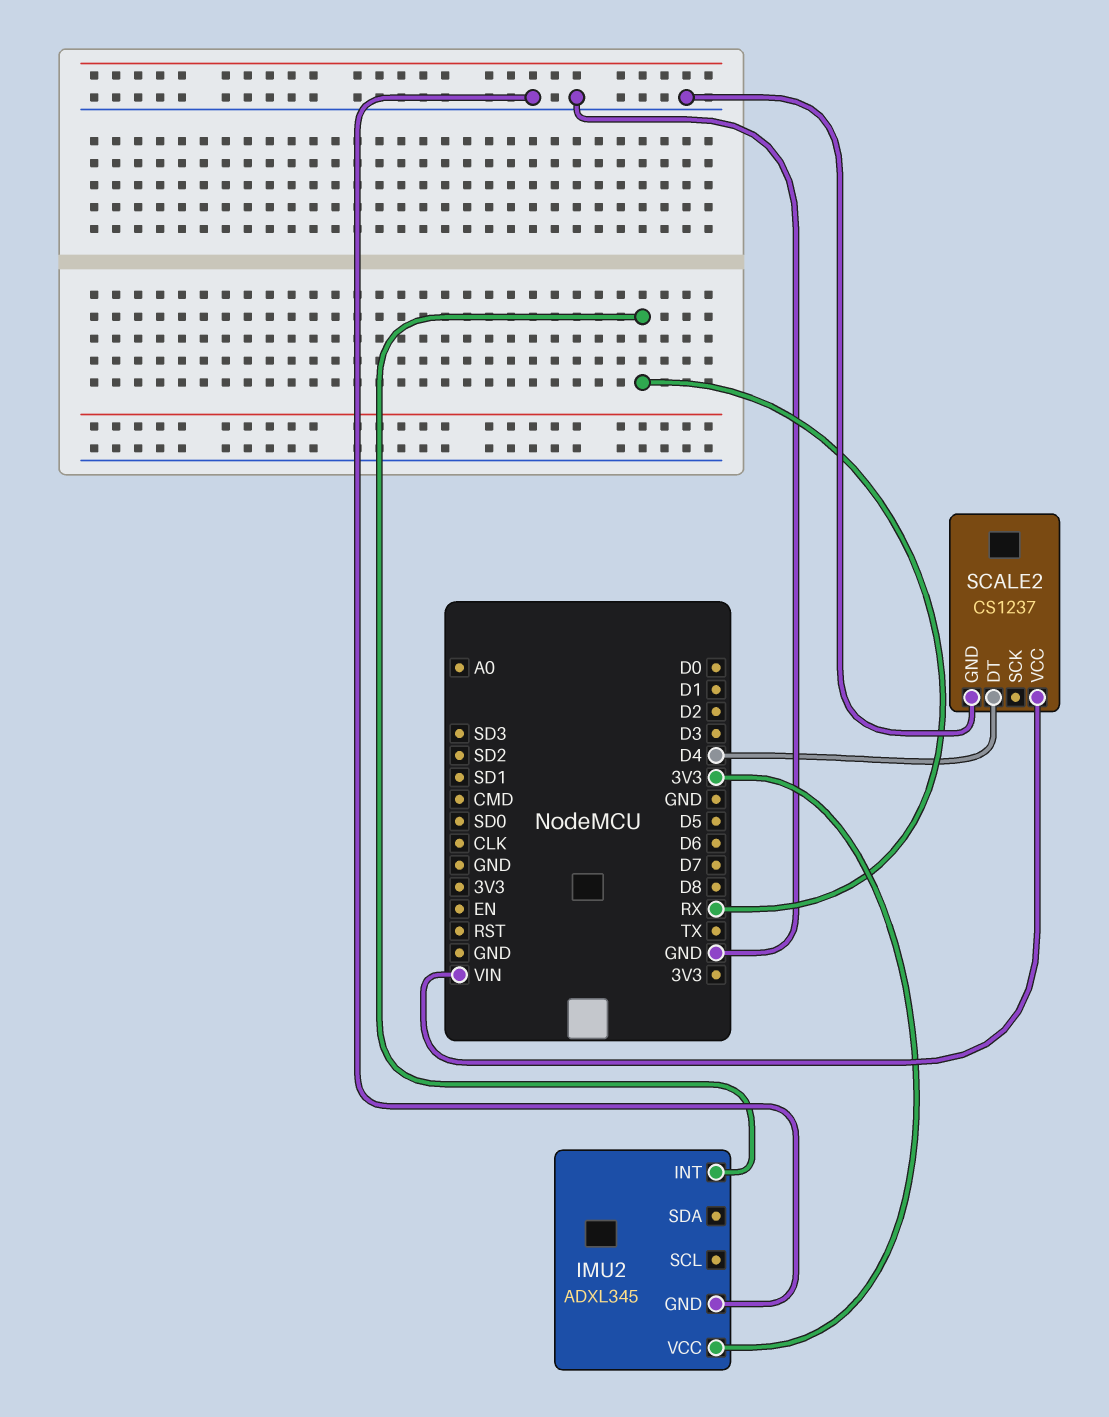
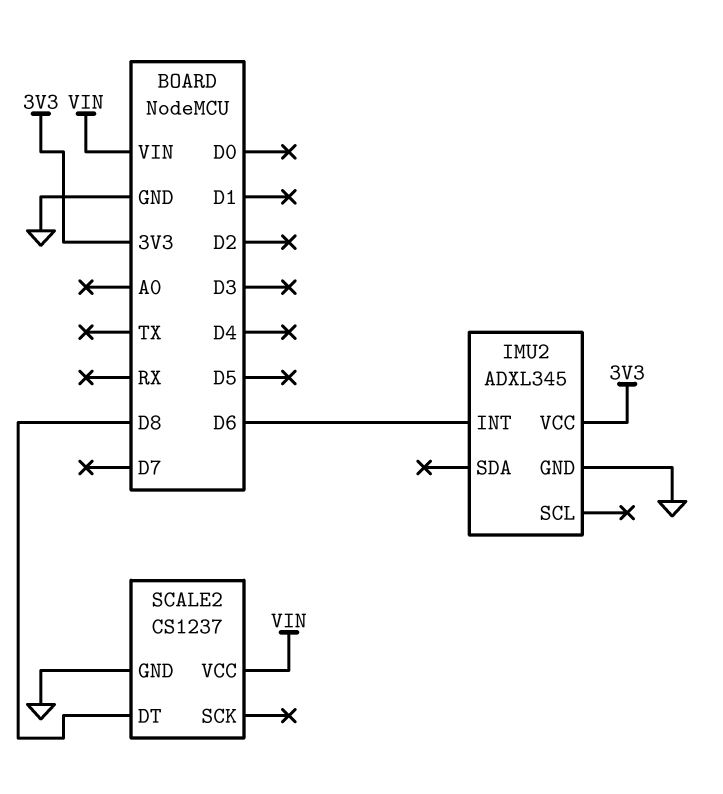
IMU2 pin INT: RX -> D6
SCALE2 pin DT: D4 -> D8

